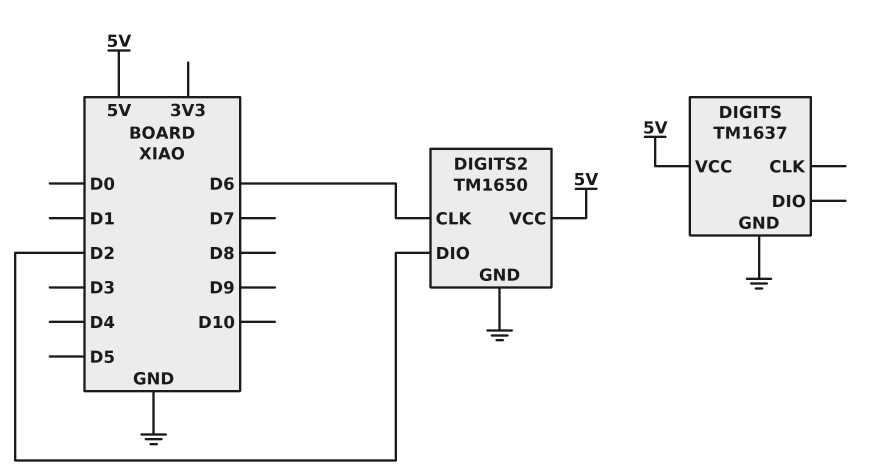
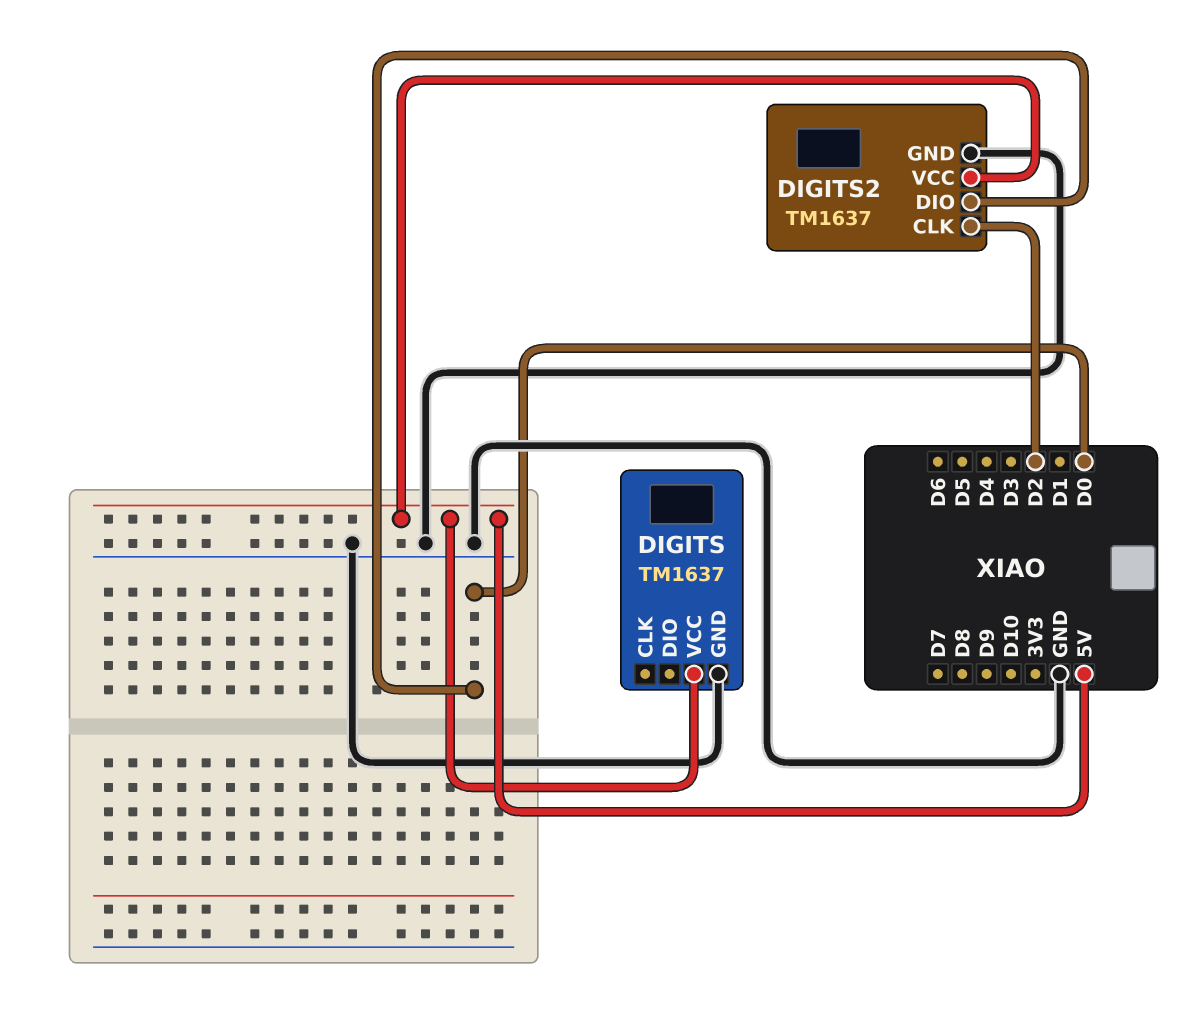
DIGITS2: TM1650 -> TM1637
DIGITS2 pin CLK: D6 -> D2
DIGITS2 pin DIO: D2 -> D0

